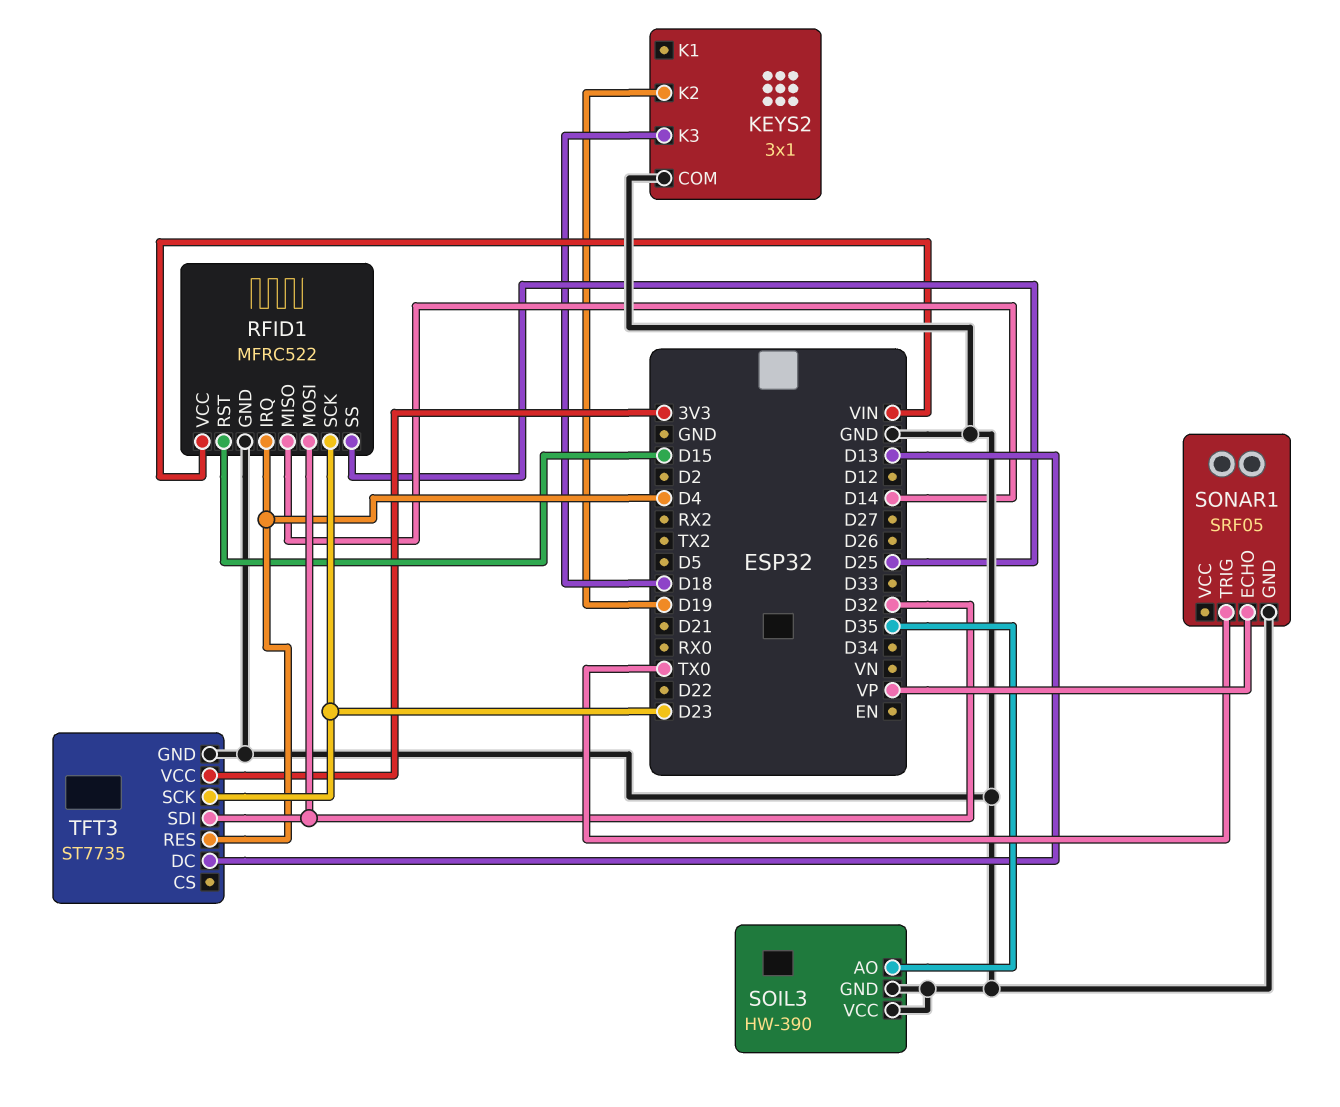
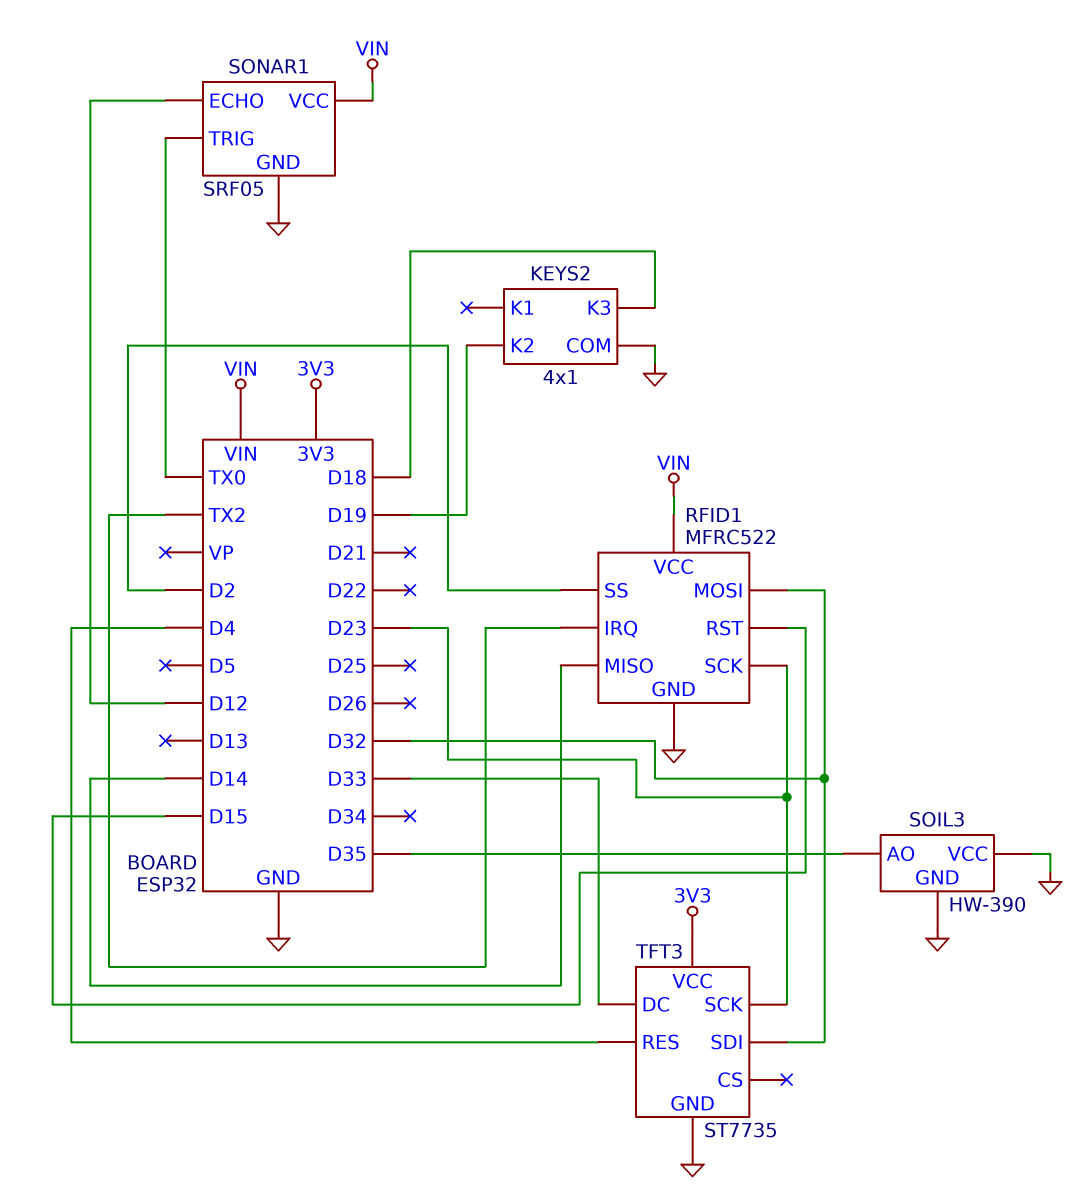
KEYS2: 3x1 -> 4x1
RFID1 pin IRQ: D4 -> TX2
RFID1 pin SS: D25 -> D2
SONAR1 pin ECHO: VP -> D12
SONAR1 pin VCC: none -> VIN
TFT3 pin DC: D13 -> D33

